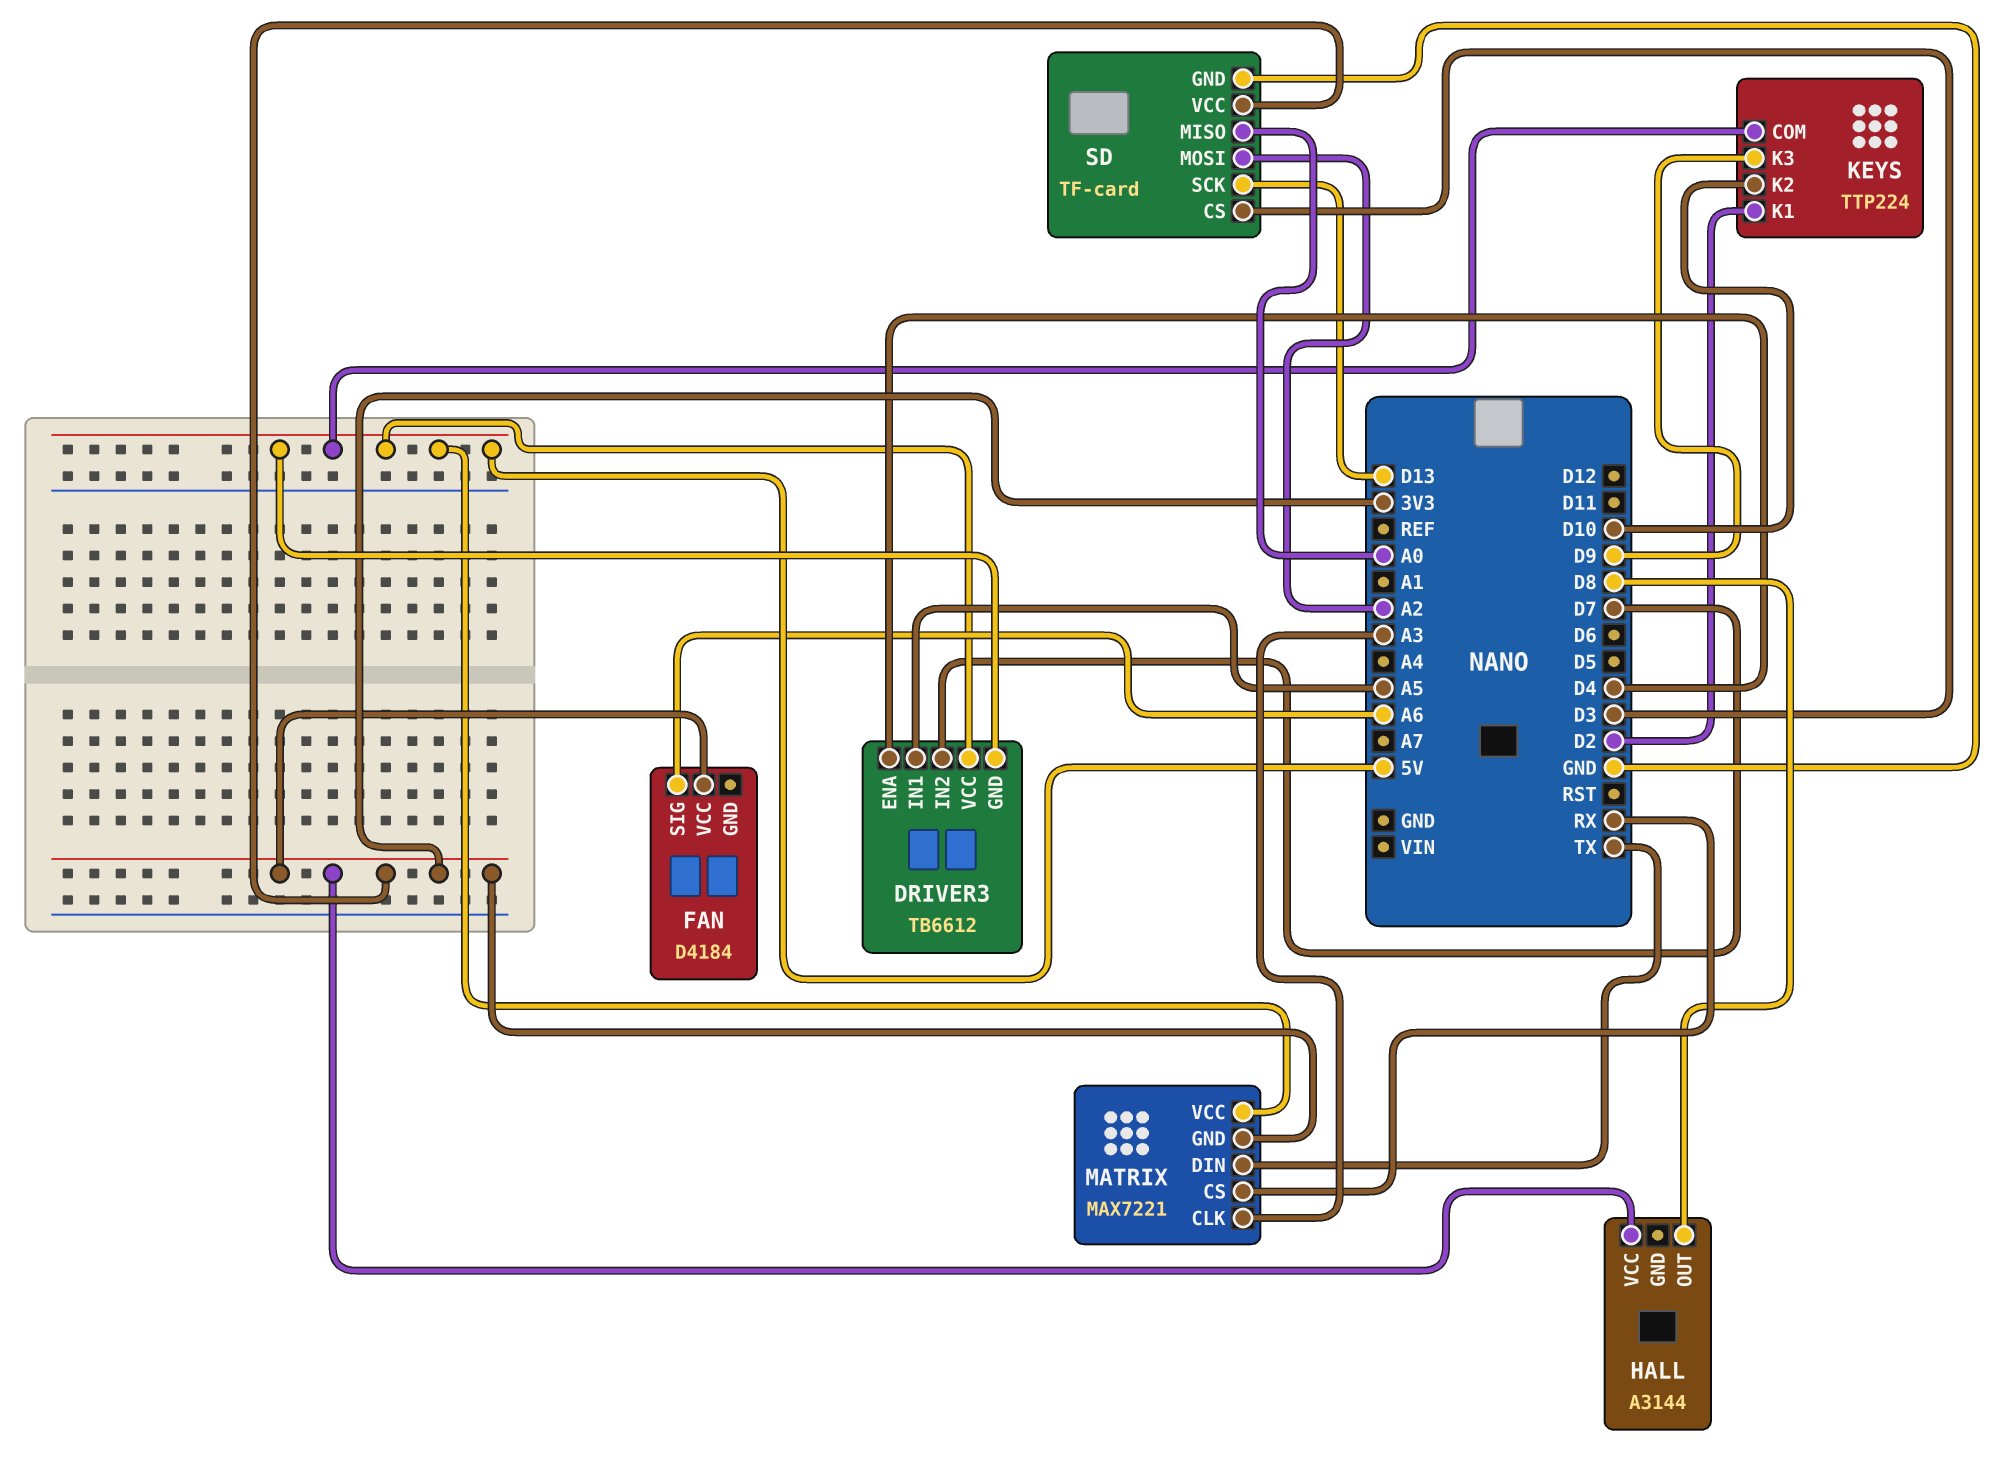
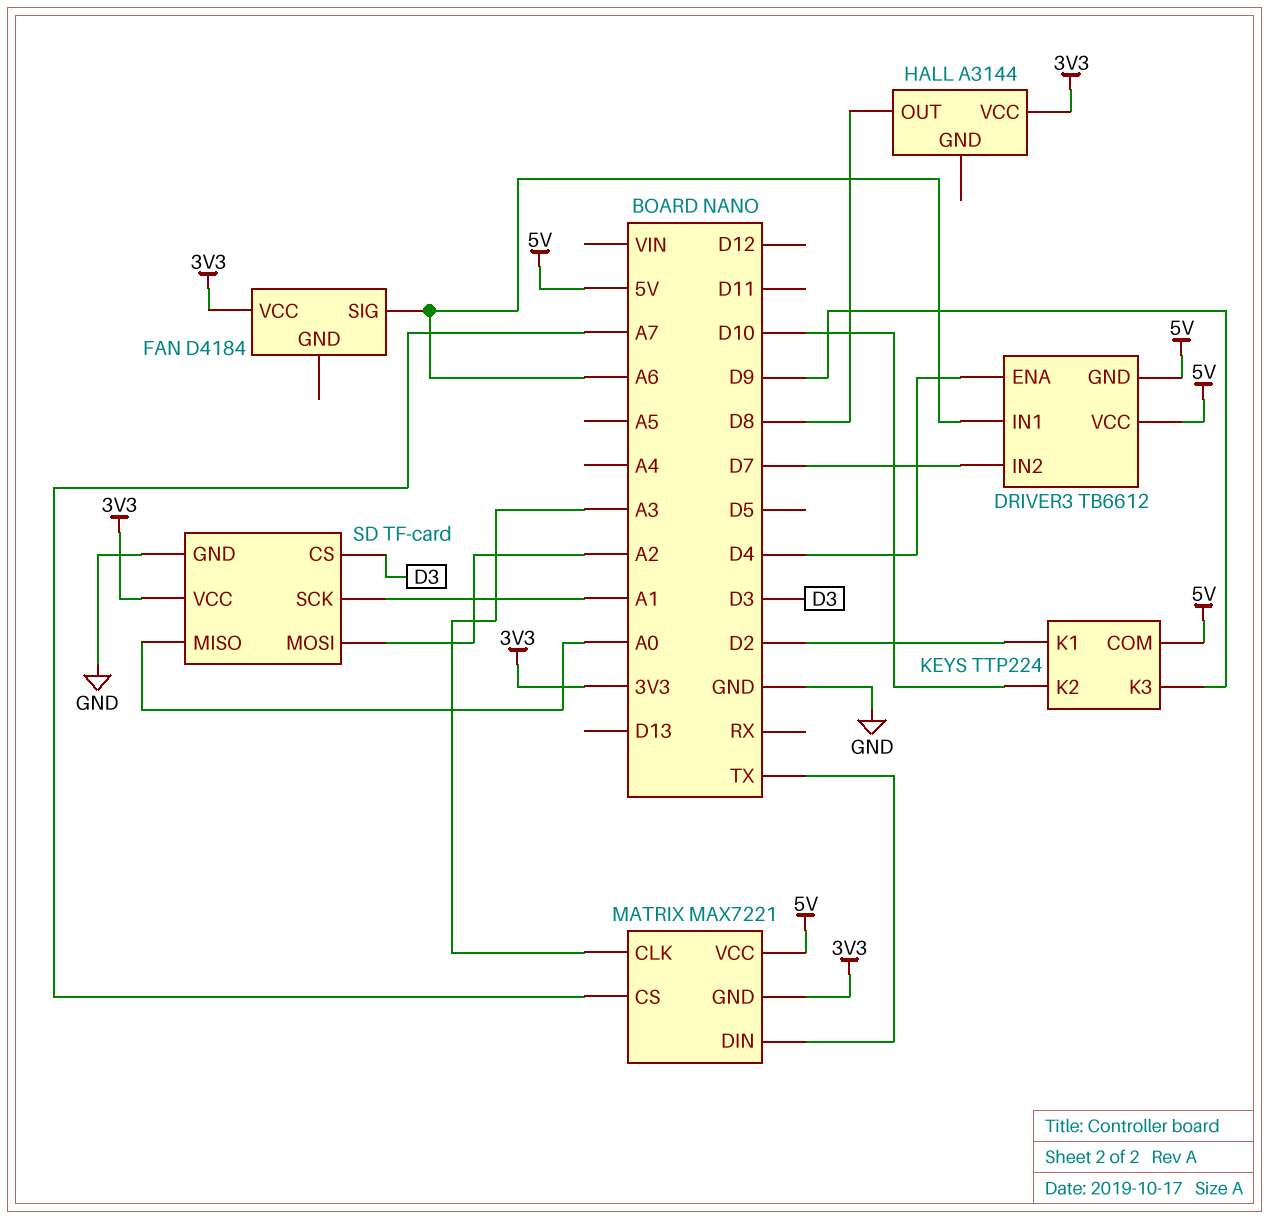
DRIVER3 pin IN1: A5 -> A6
MATRIX pin CS: RX -> A7
SD pin SCK: D13 -> A1

